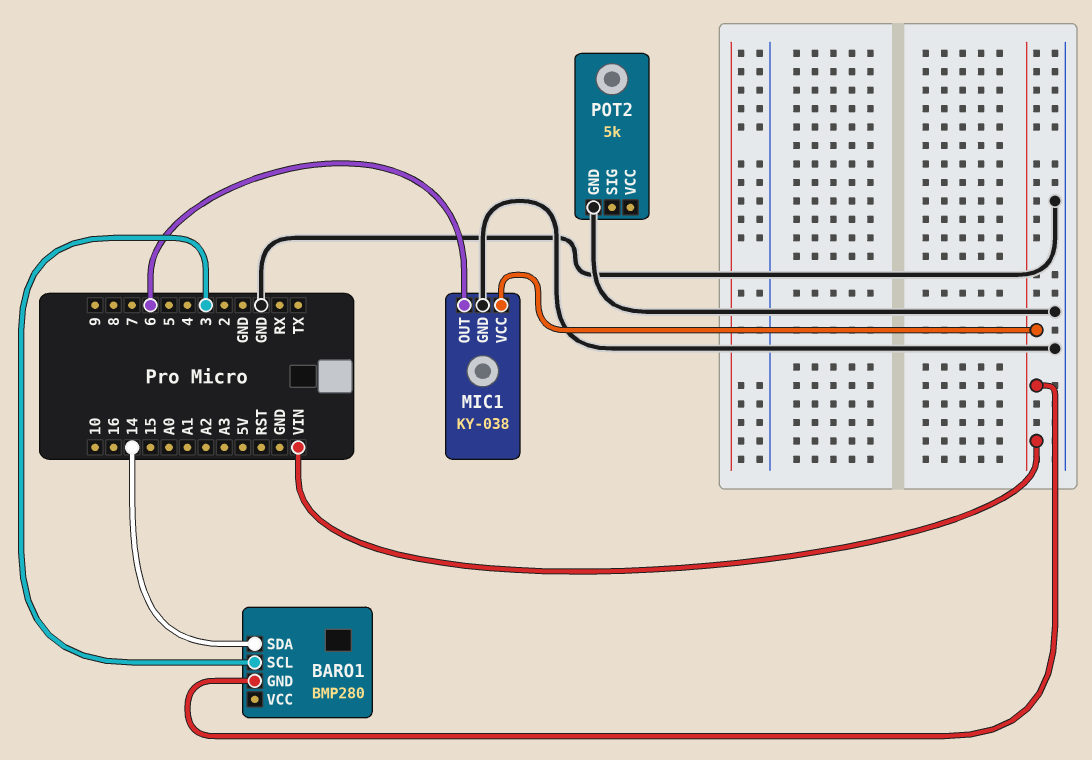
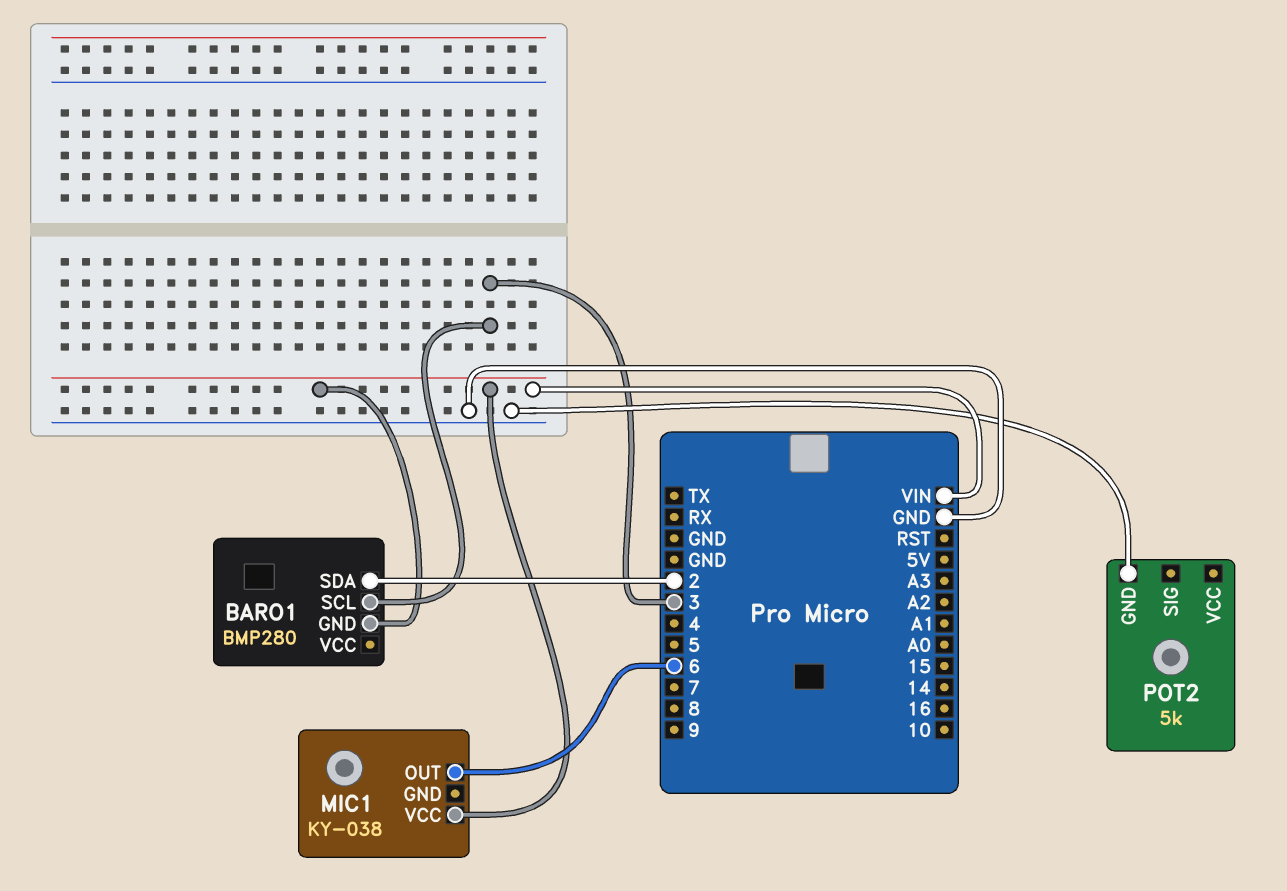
BARO1 pin SDA: 14 -> 2
MIC1 pin GND: GND -> none

